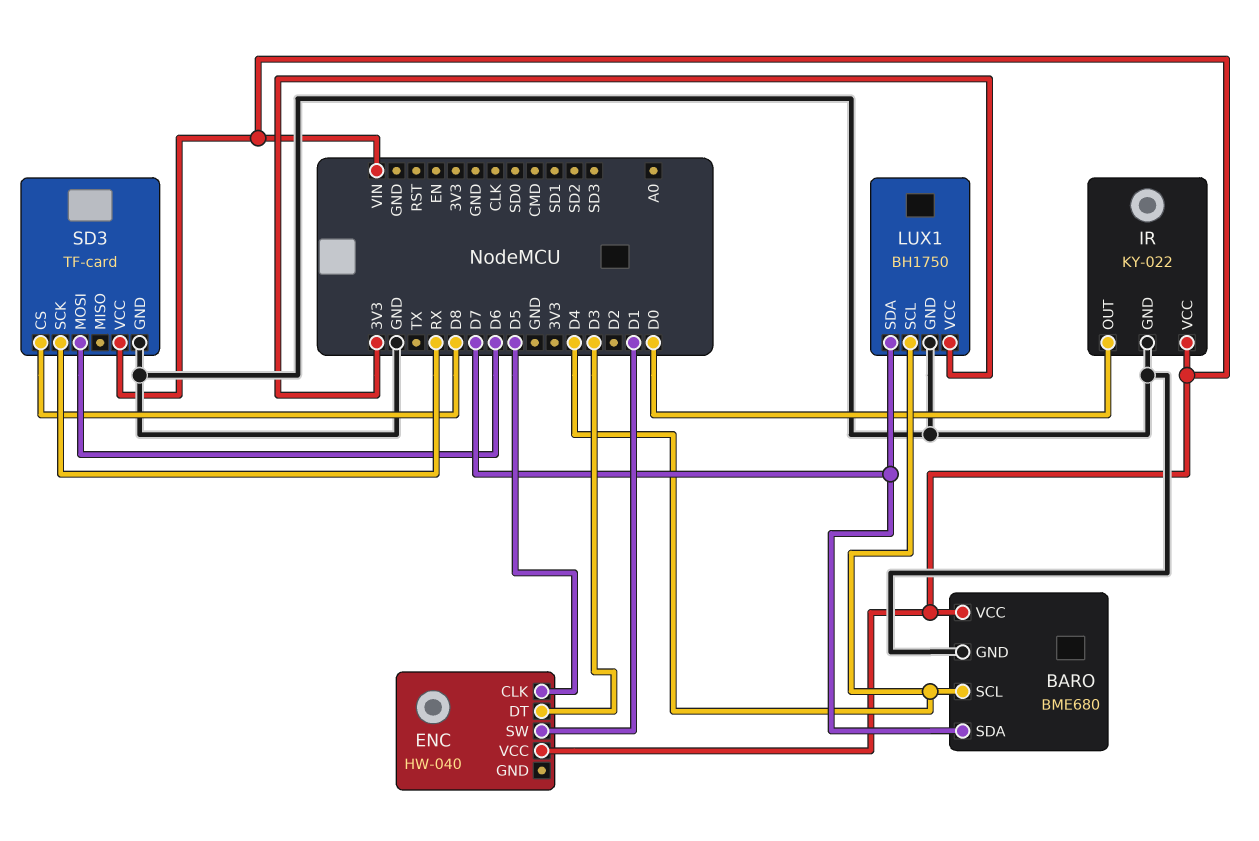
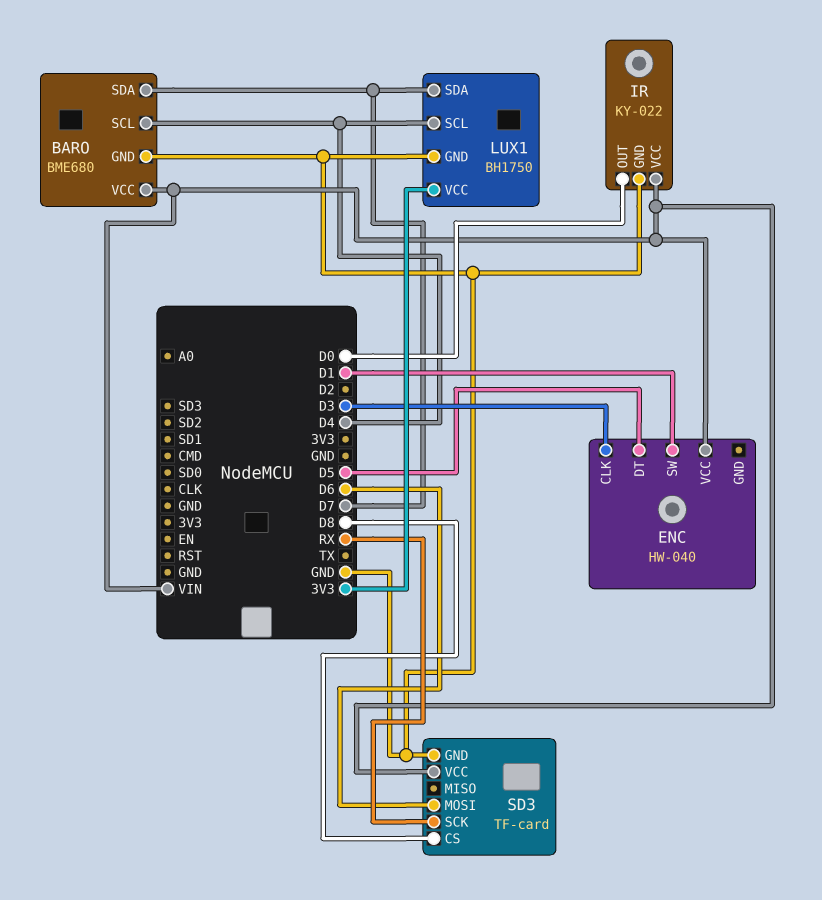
ENC pin CLK: D5 -> D3
ENC pin DT: D3 -> D5

